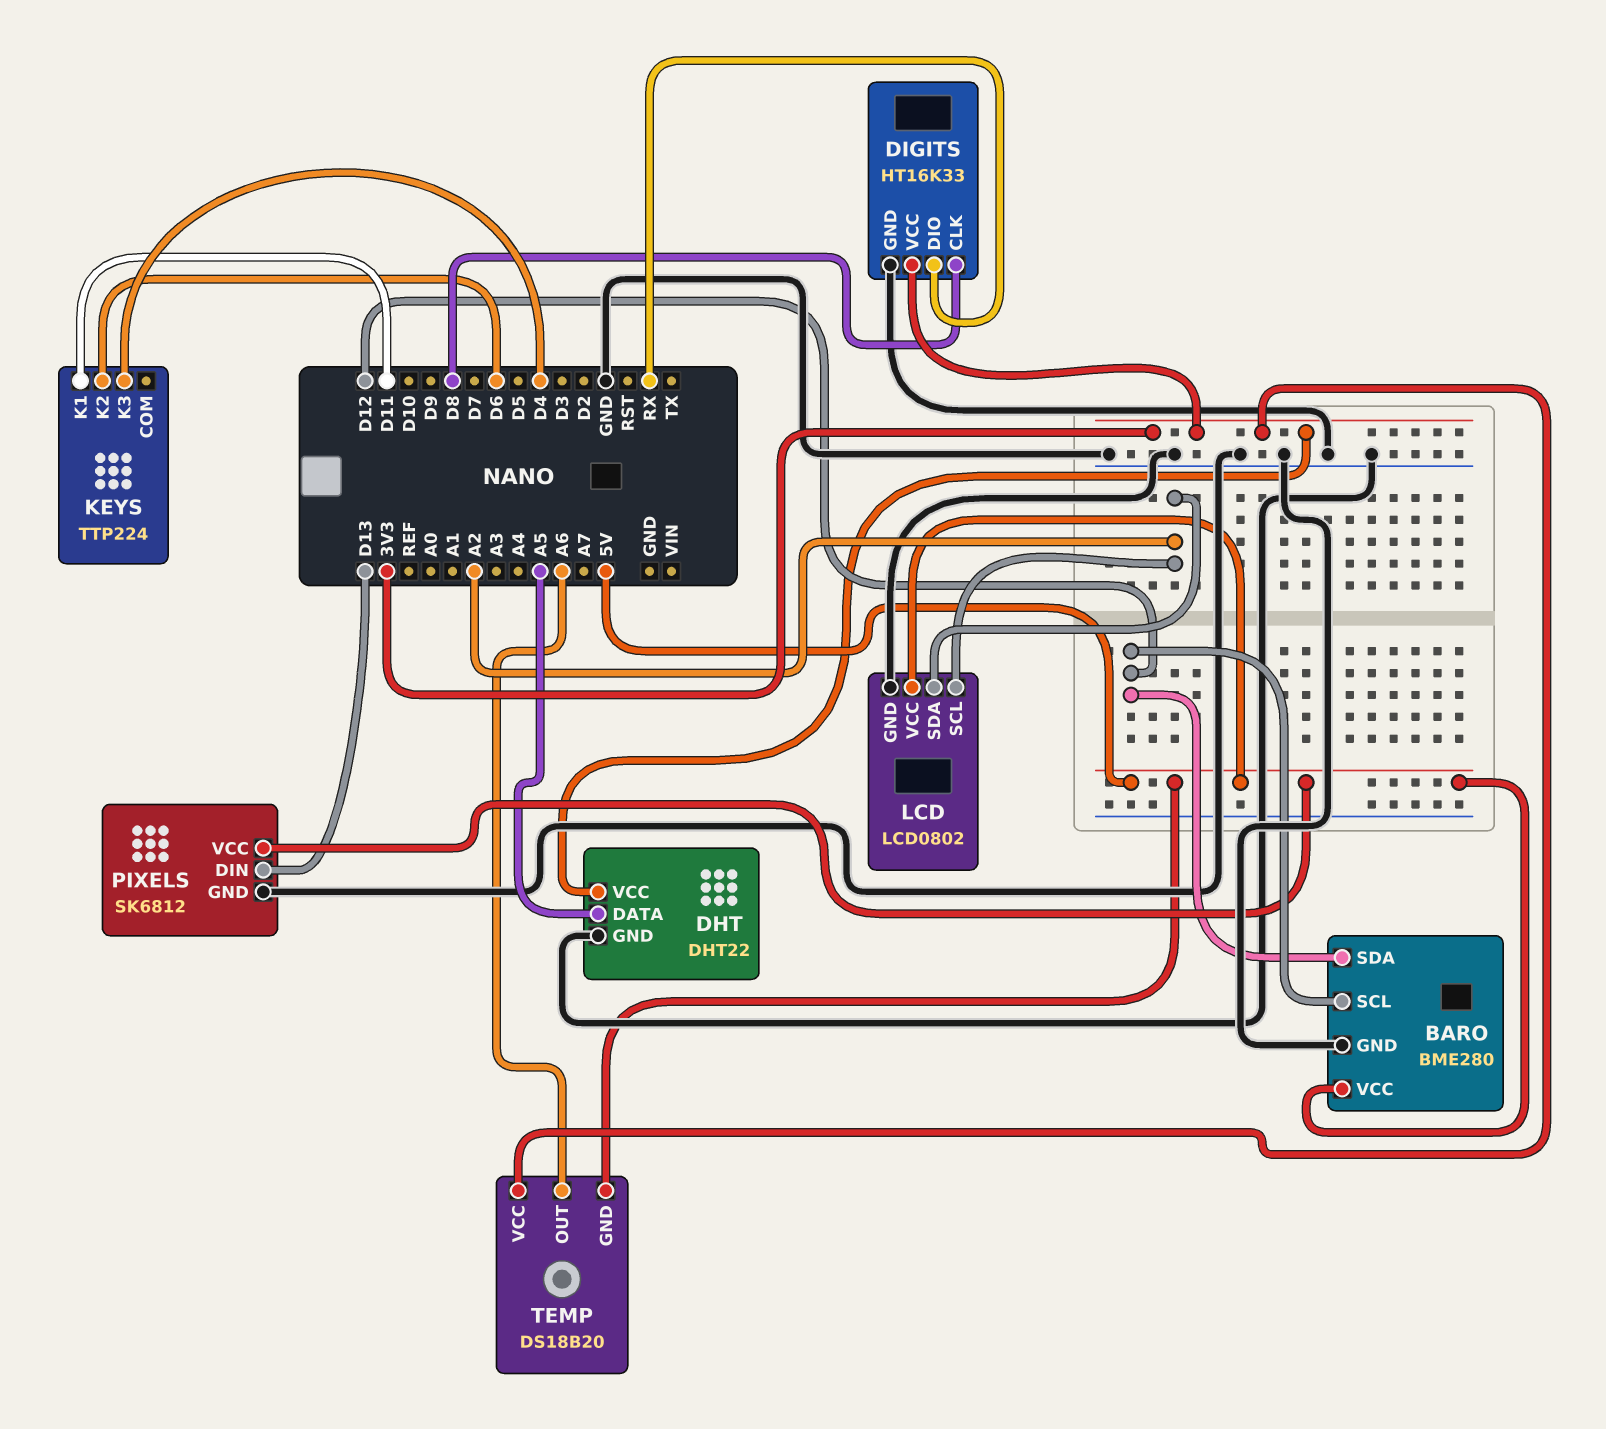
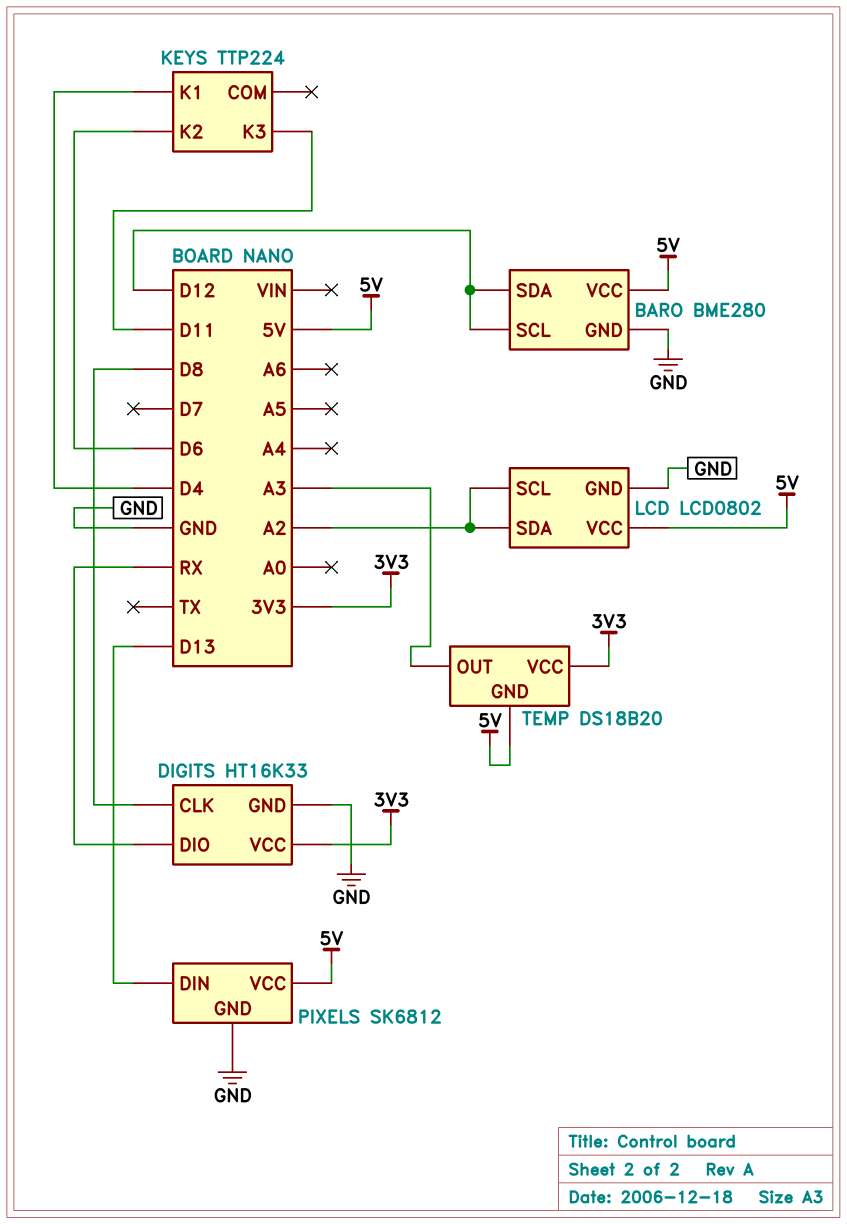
DHT: DHT22 -> none
DHT pin DATA: A5 -> none
DHT pin GND: GND -> none
DHT pin VCC: 3V3 -> none
KEYS pin K1: D11 -> D4
KEYS pin K3: D4 -> D11
TEMP pin OUT: A6 -> A3

